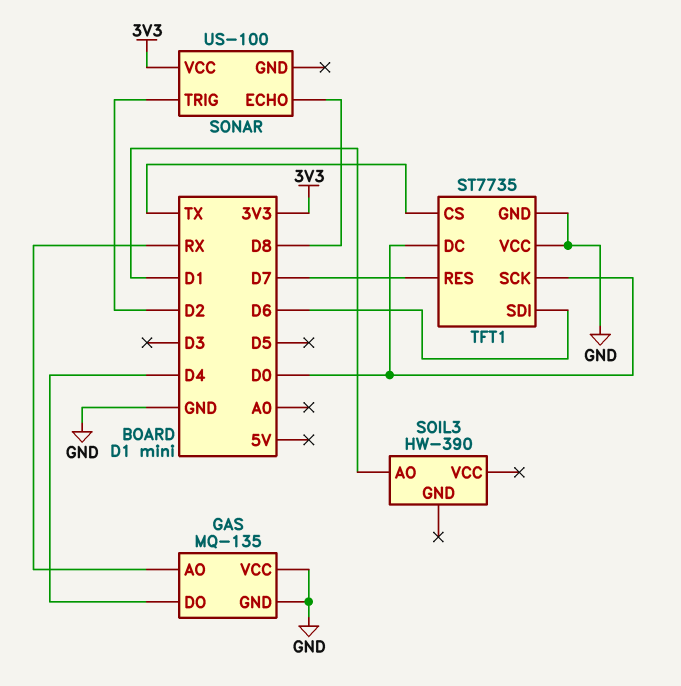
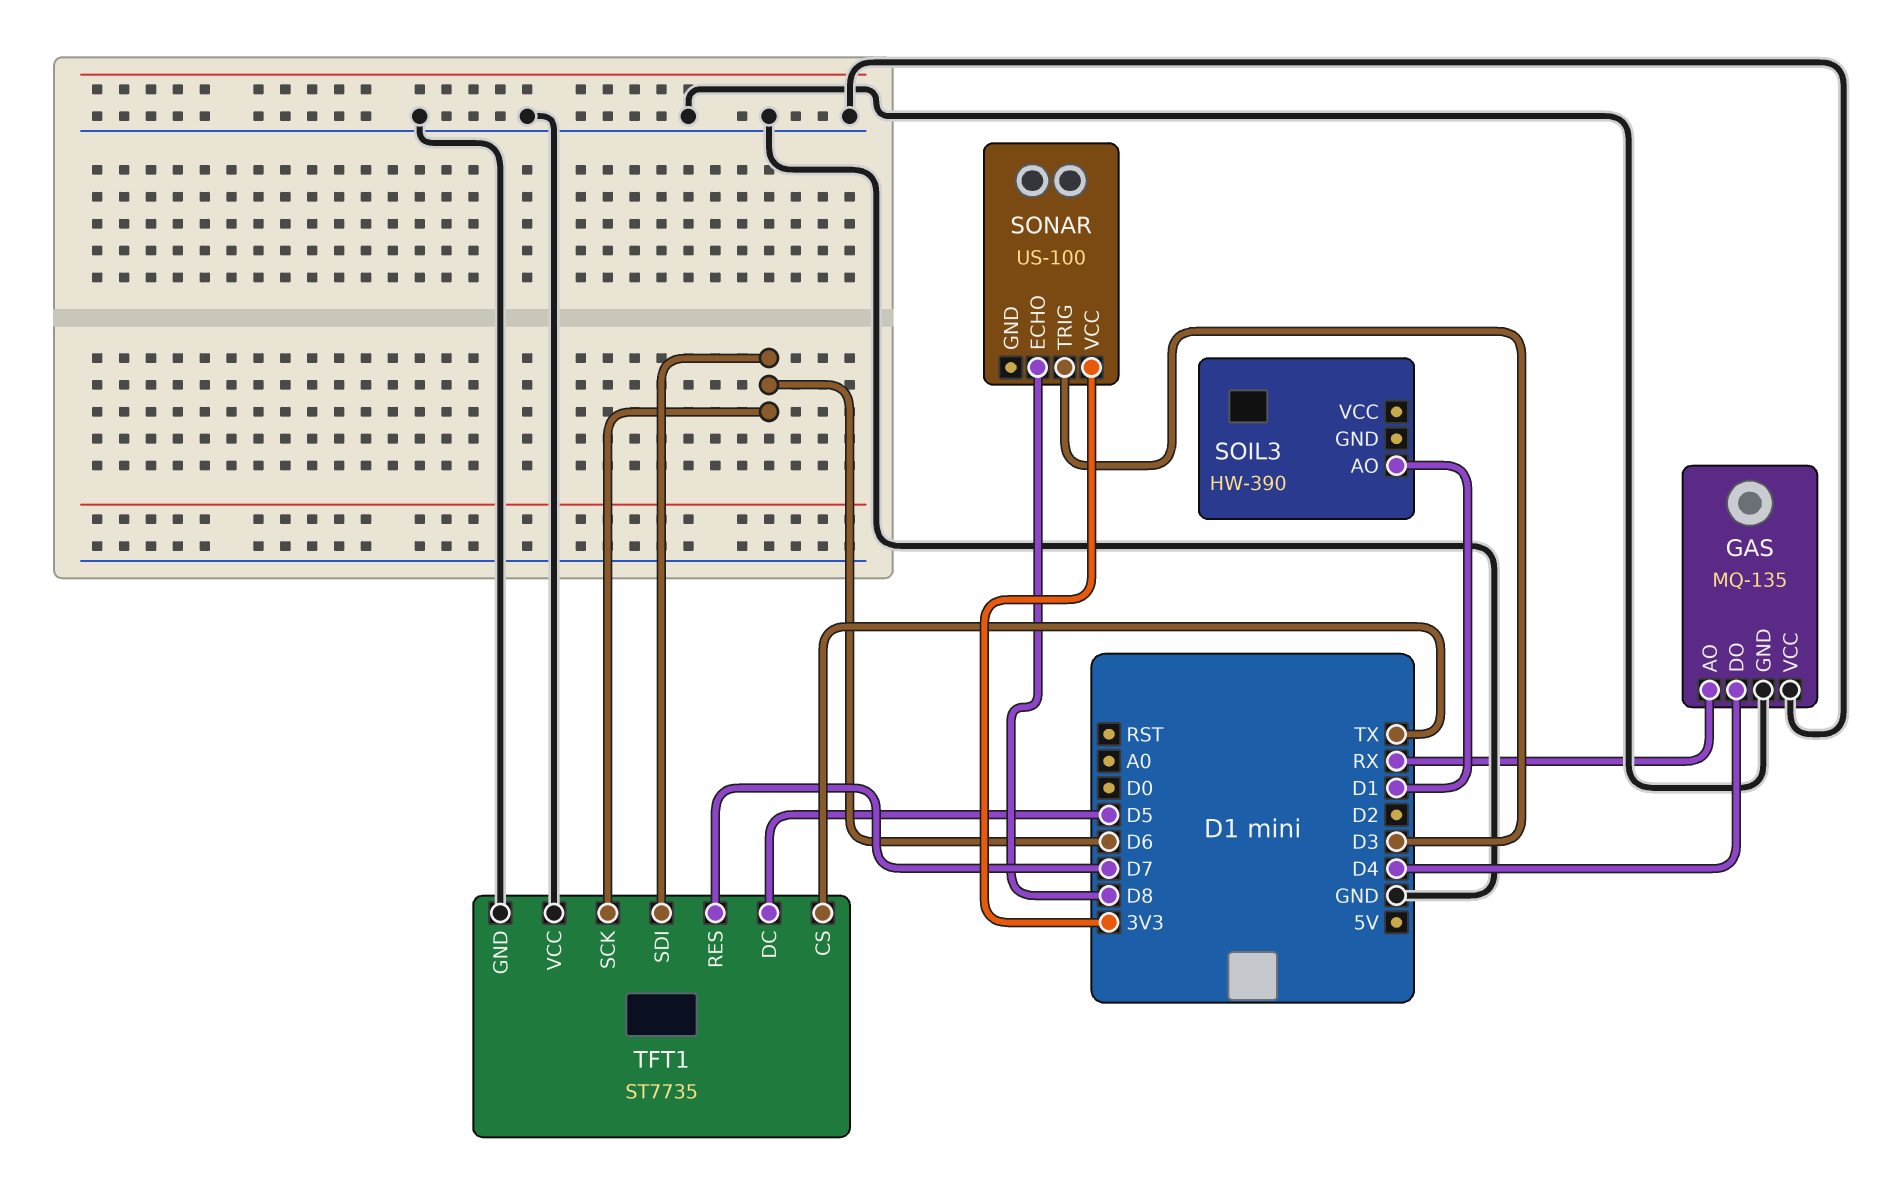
SONAR pin TRIG: D2 -> D3
TFT1 pin DC: D0 -> D5
TFT1 pin SCK: D0 -> D6

